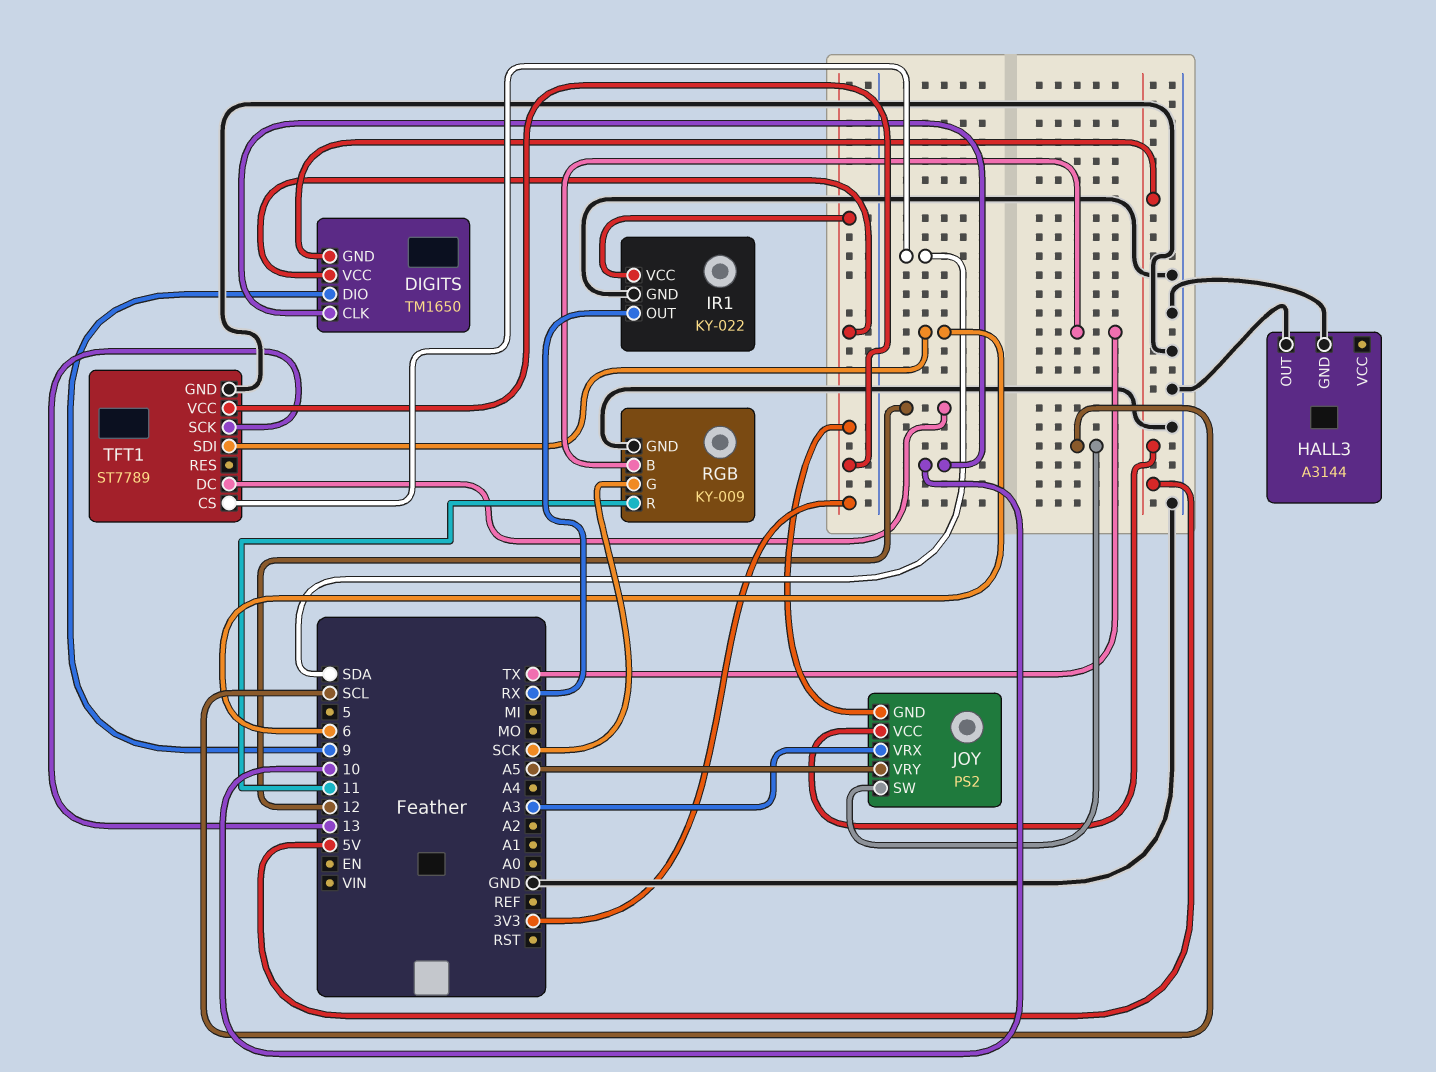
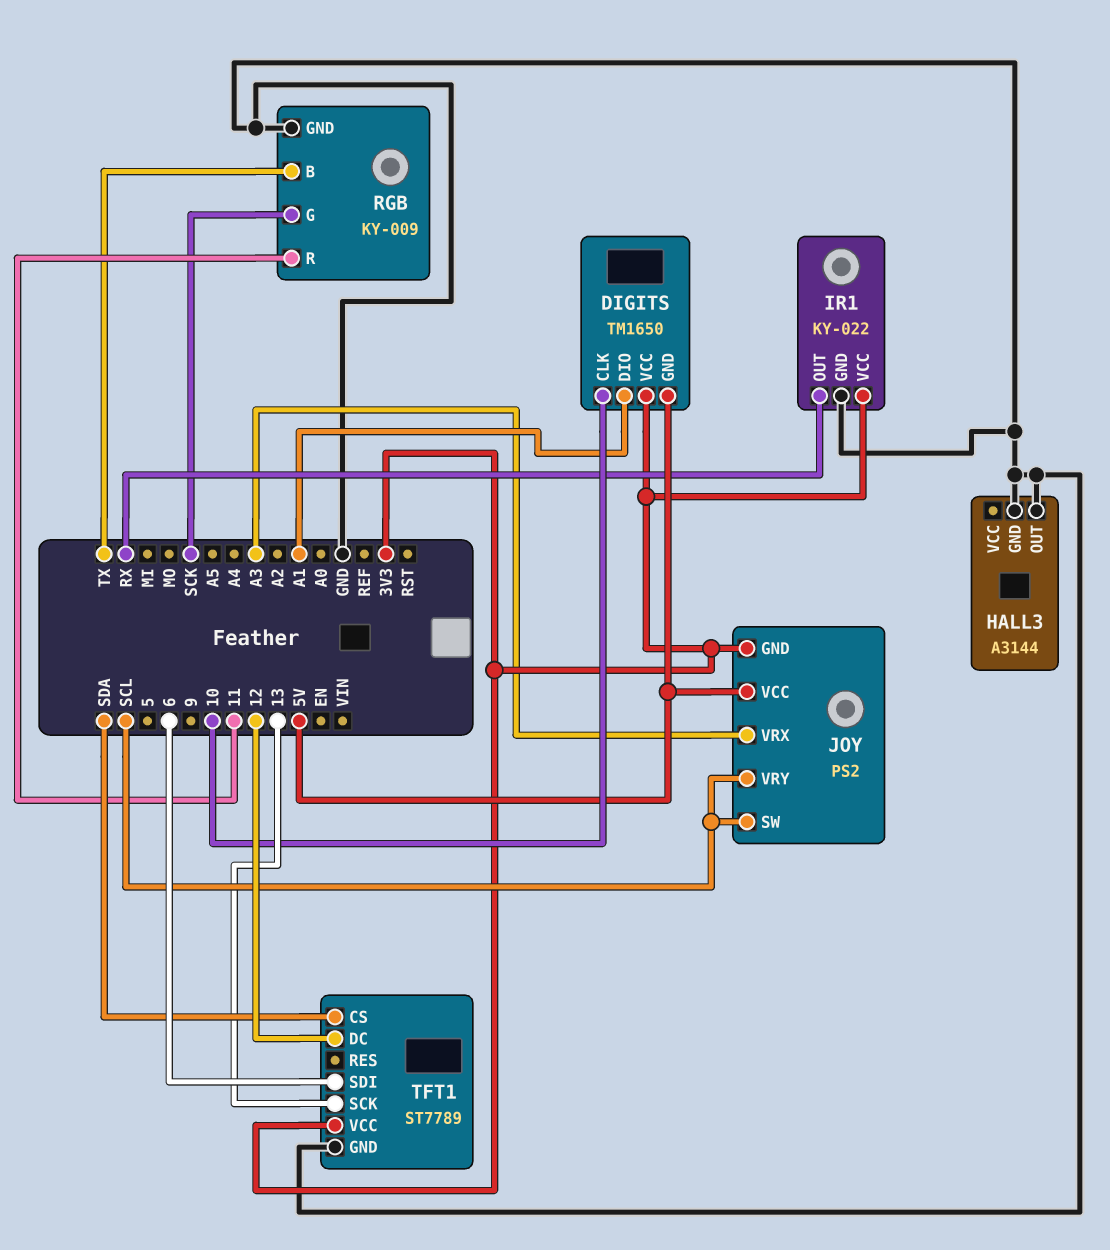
DIGITS pin DIO: 9 -> A1
JOY pin VRY: A5 -> SCL

